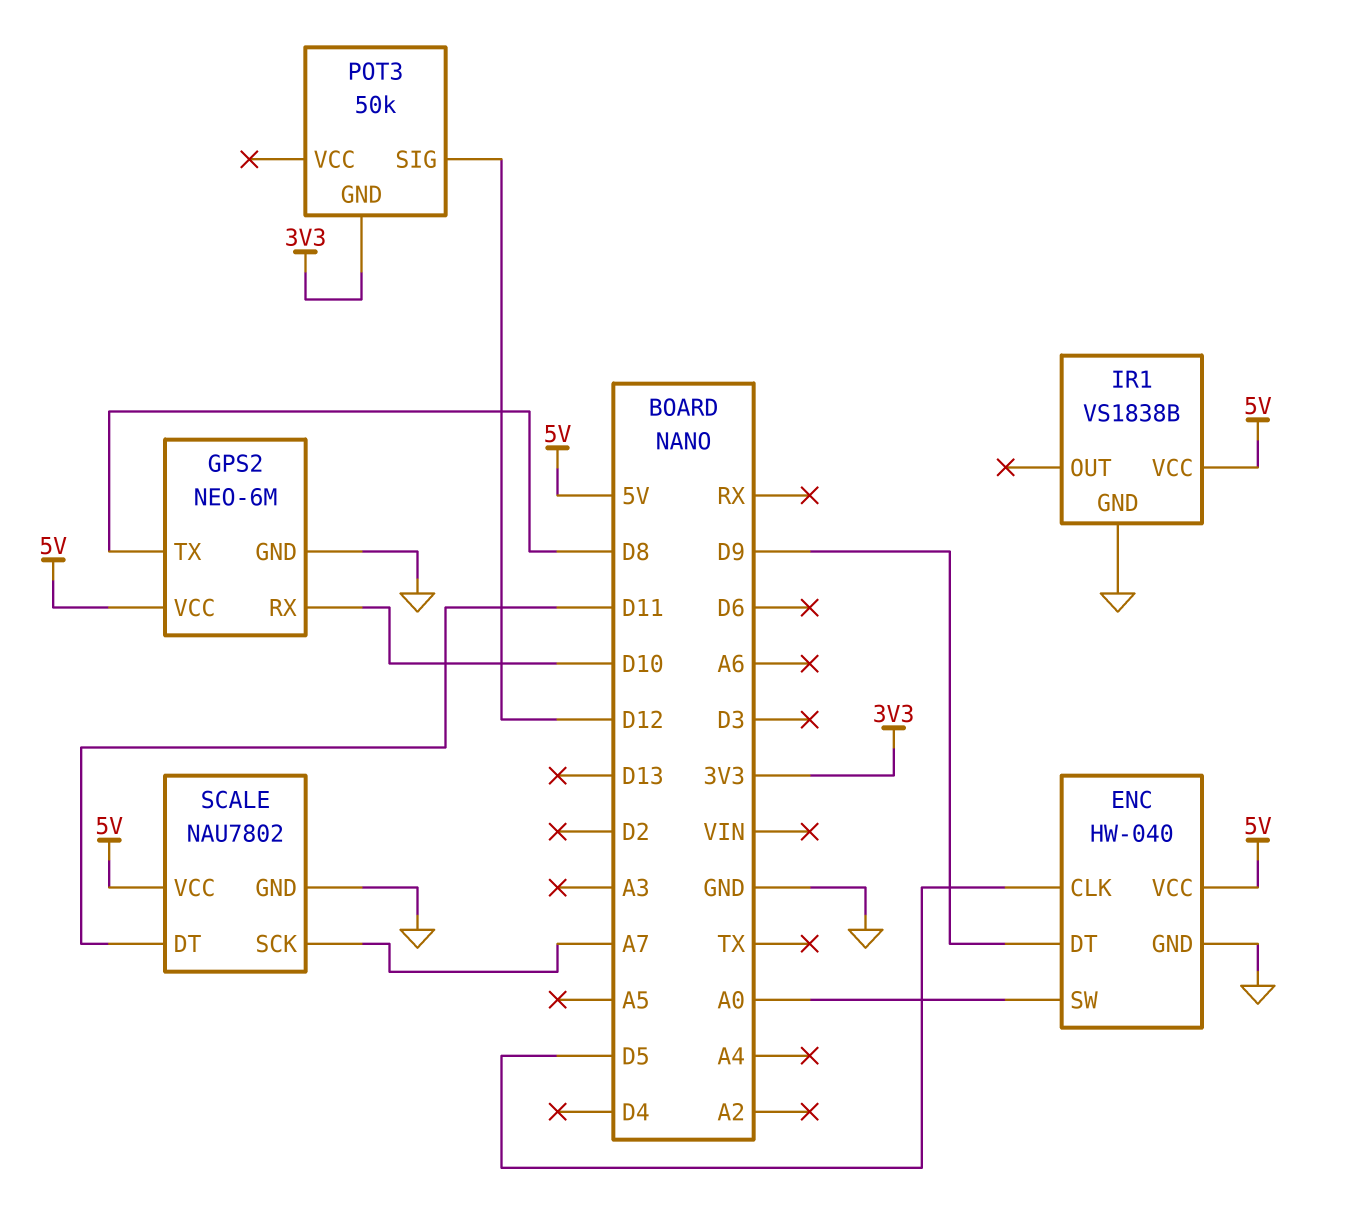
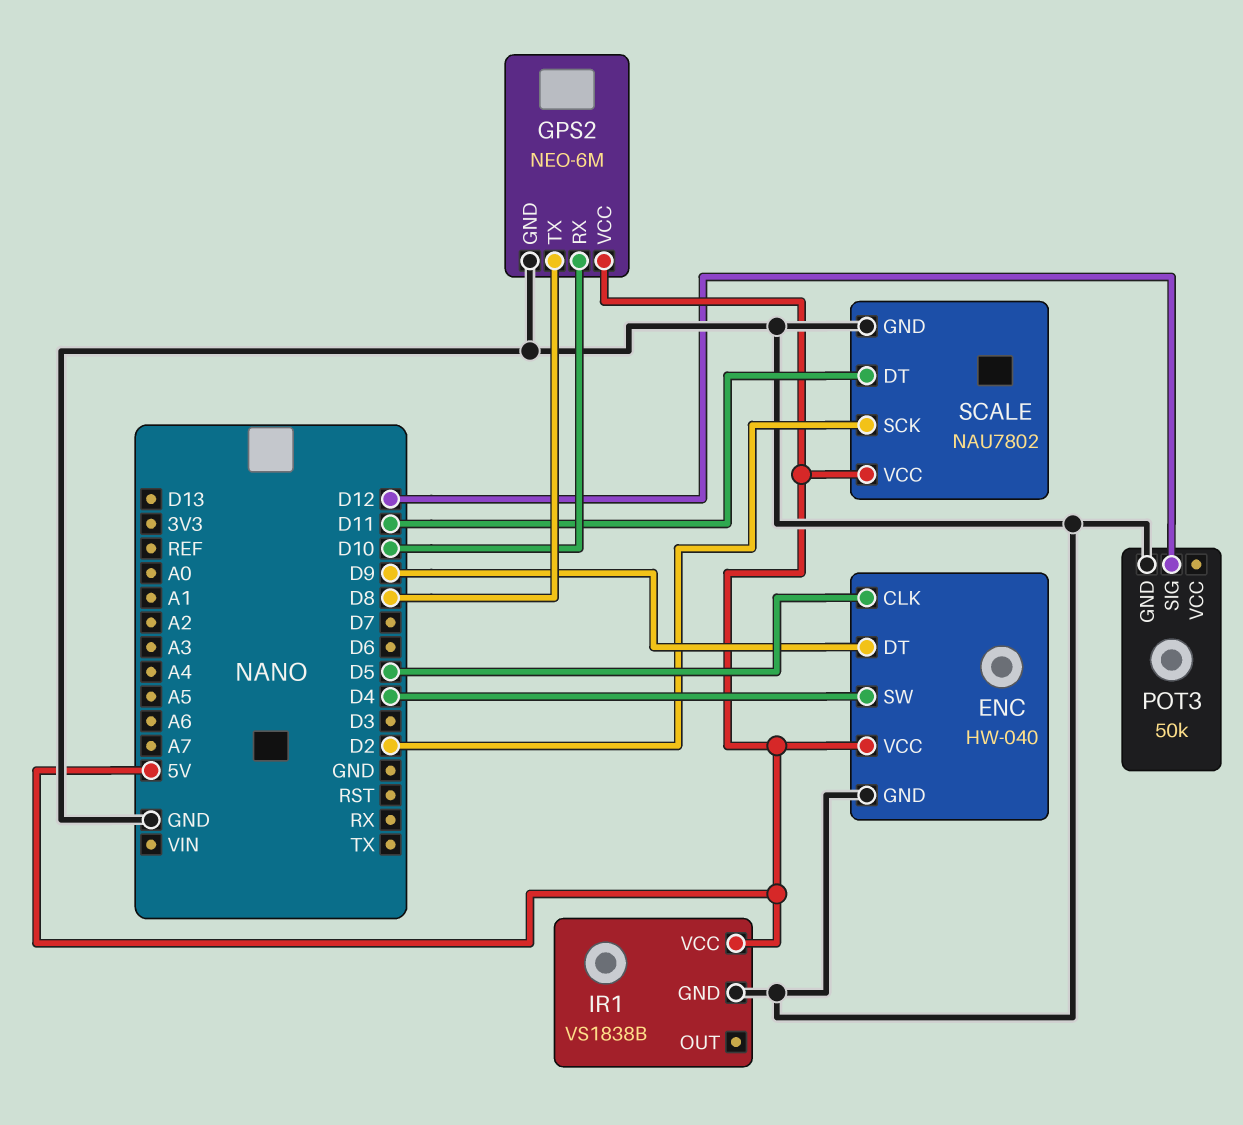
ENC pin SW: A0 -> D4
POT3 pin GND: 3V3 -> GND
SCALE pin SCK: A7 -> D2

